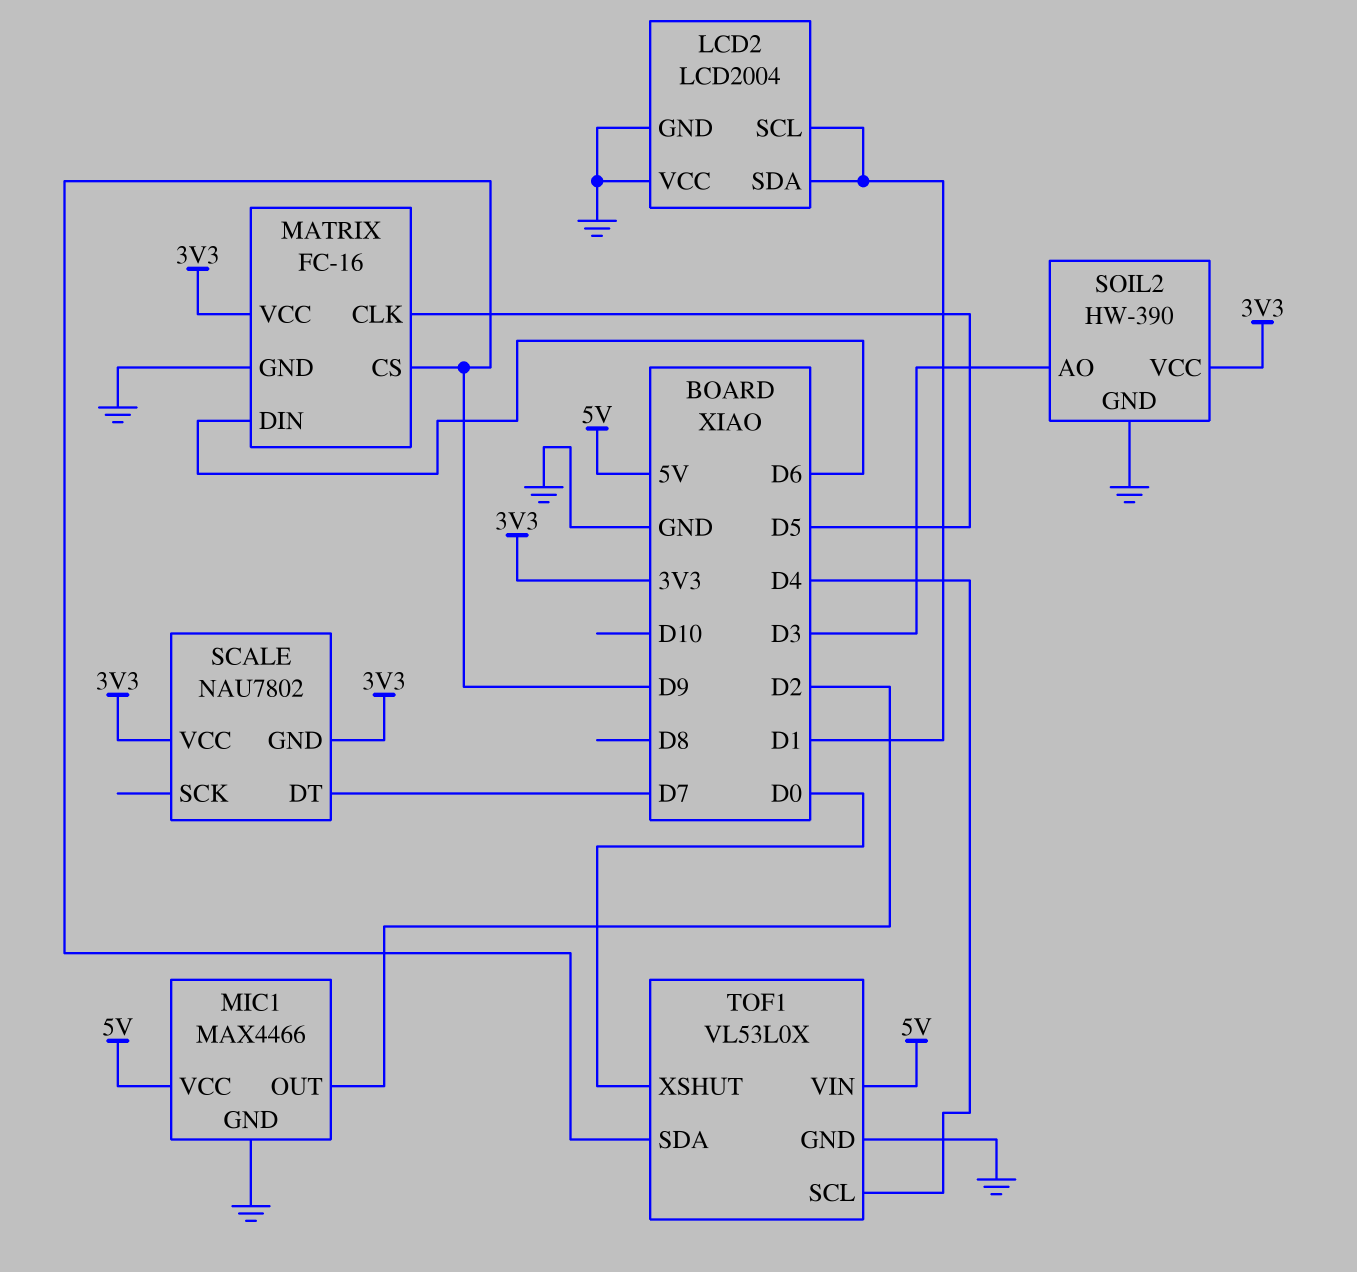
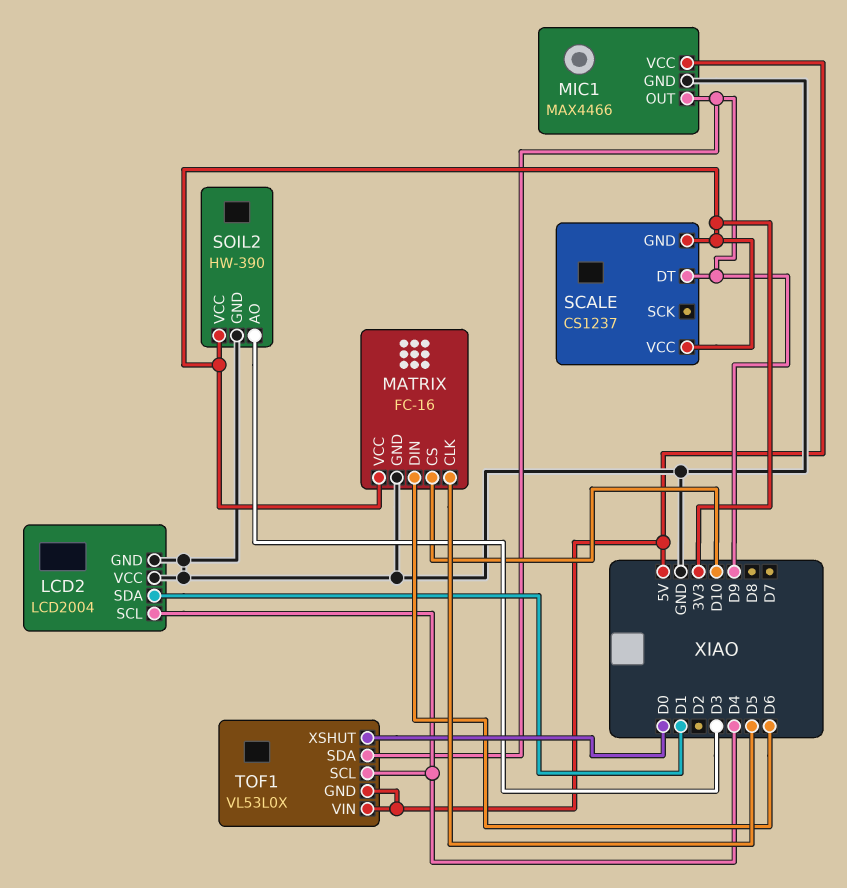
LCD2 pin SCL: D1 -> D4
MATRIX pin CS: D9 -> D10
MIC1 pin OUT: D2 -> D9
SCALE: NAU7802 -> CS1237
SCALE pin DT: D7 -> D9
TOF1 pin GND: GND -> 5V

